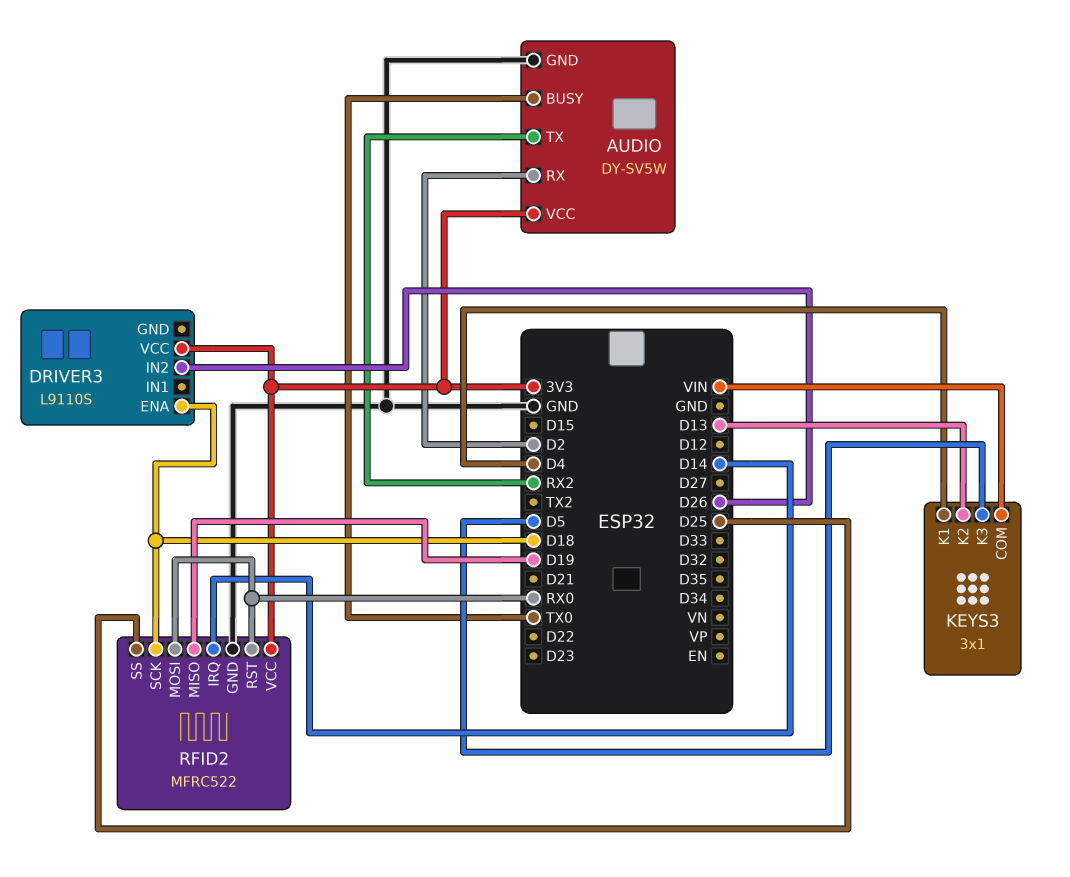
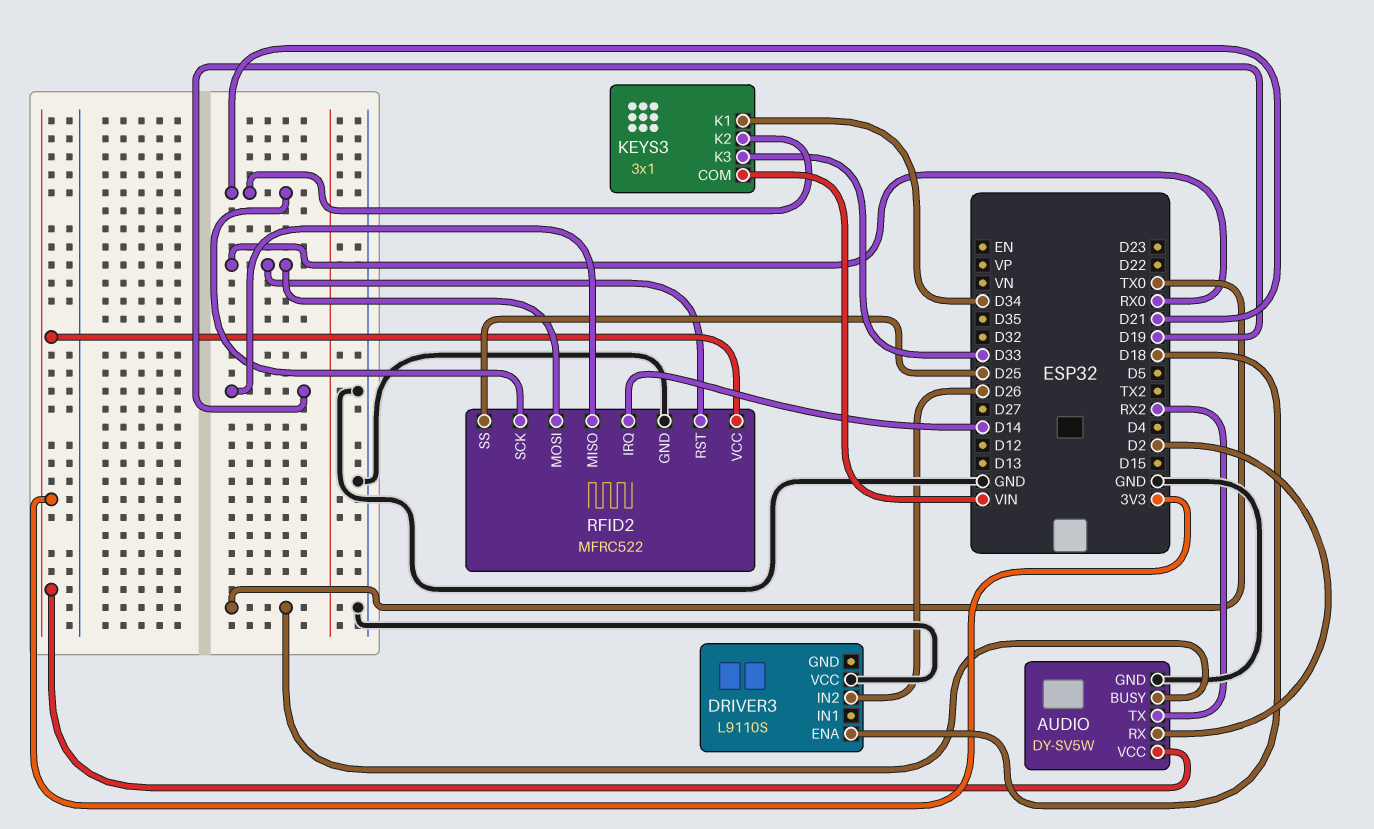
DRIVER3 pin VCC: 3V3 -> GND
KEYS3 pin K1: D4 -> D34
KEYS3 pin K2: D13 -> D21
KEYS3 pin K3: D5 -> D33
RFID2 pin SCK: D18 -> D21

